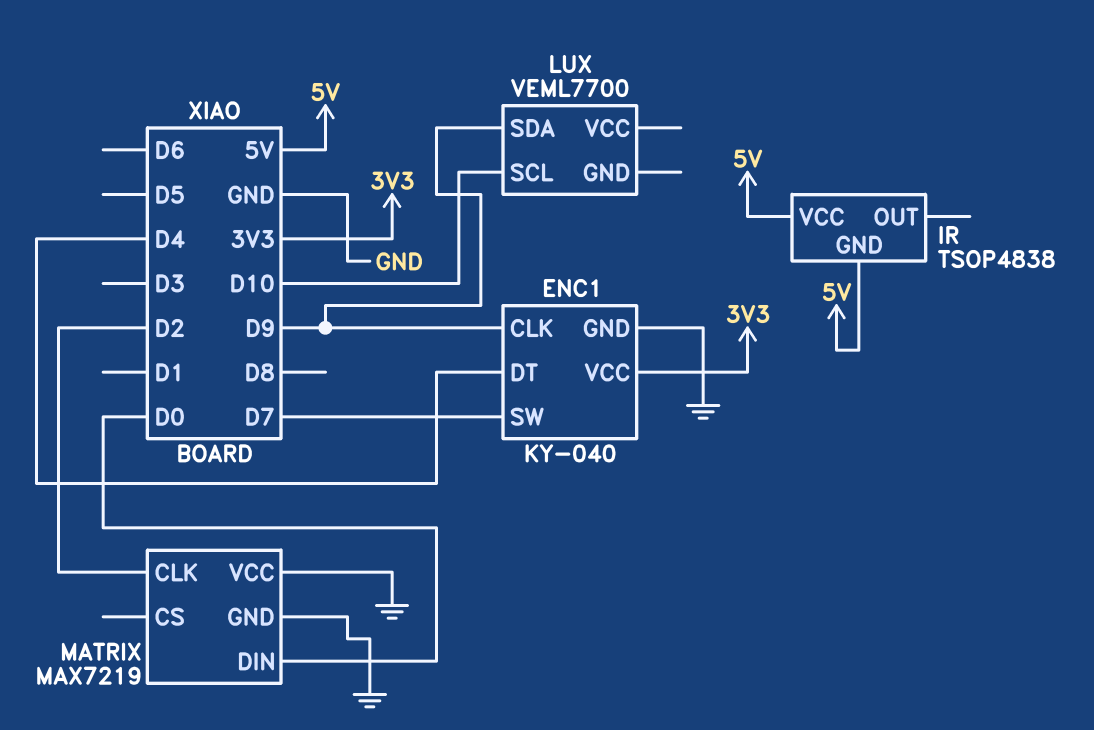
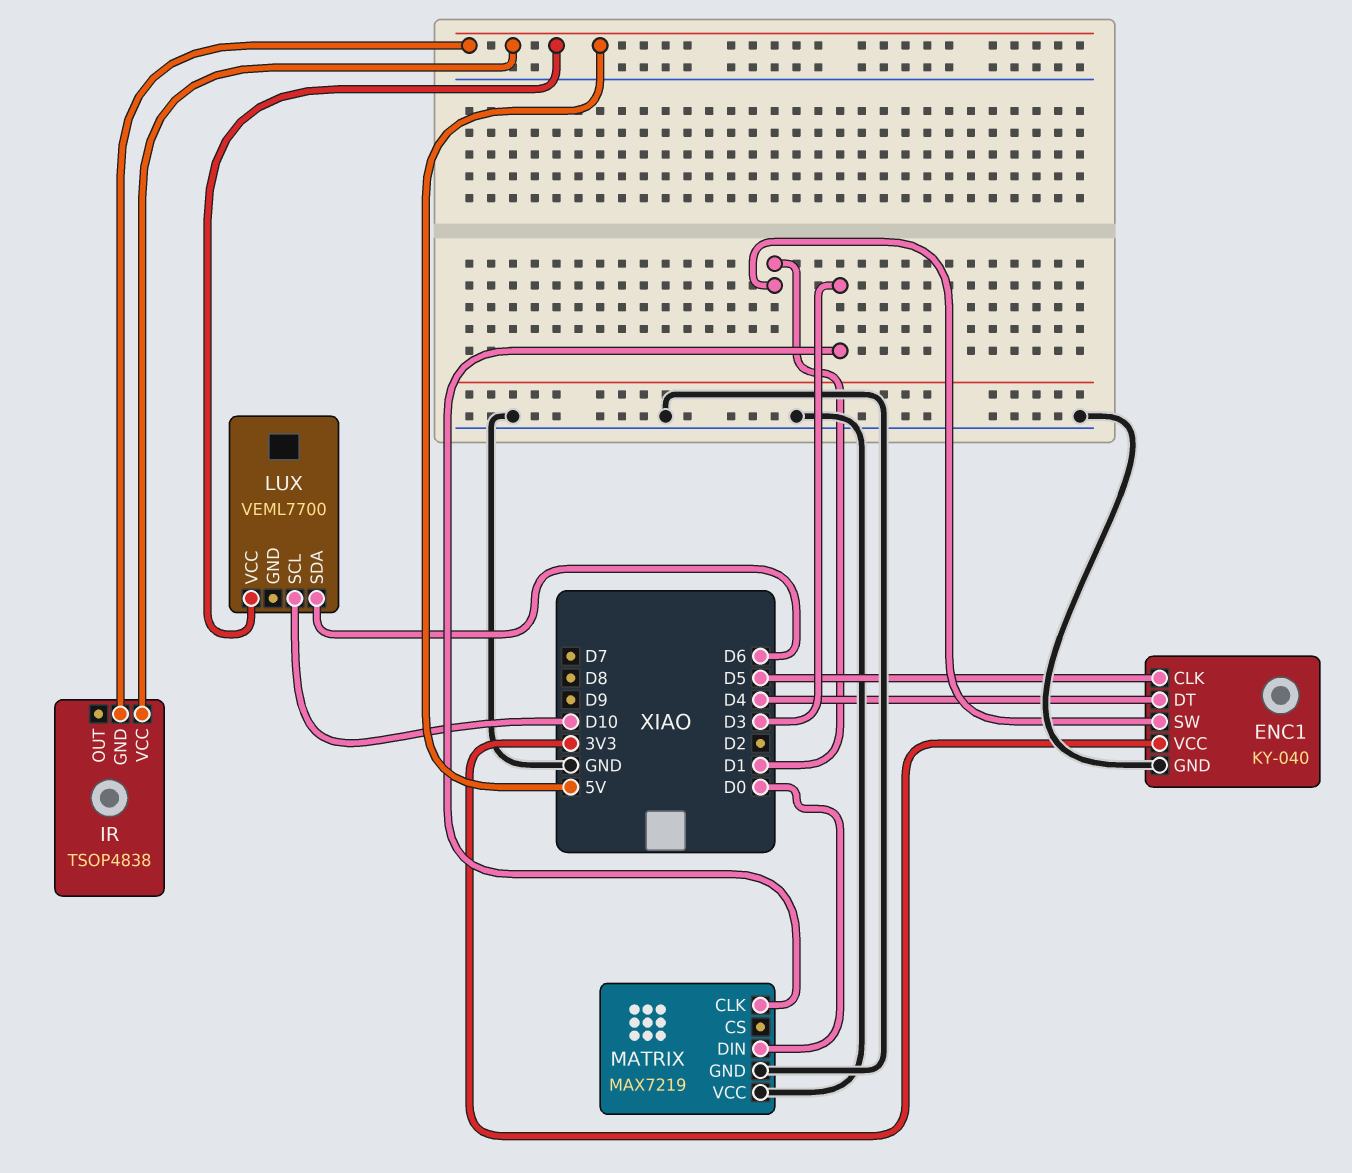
ENC1 pin CLK: D9 -> D5
ENC1 pin SW: D7 -> D1
LUX pin SDA: D9 -> D6
LUX pin VCC: none -> 5V
MATRIX pin CLK: D2 -> D3

